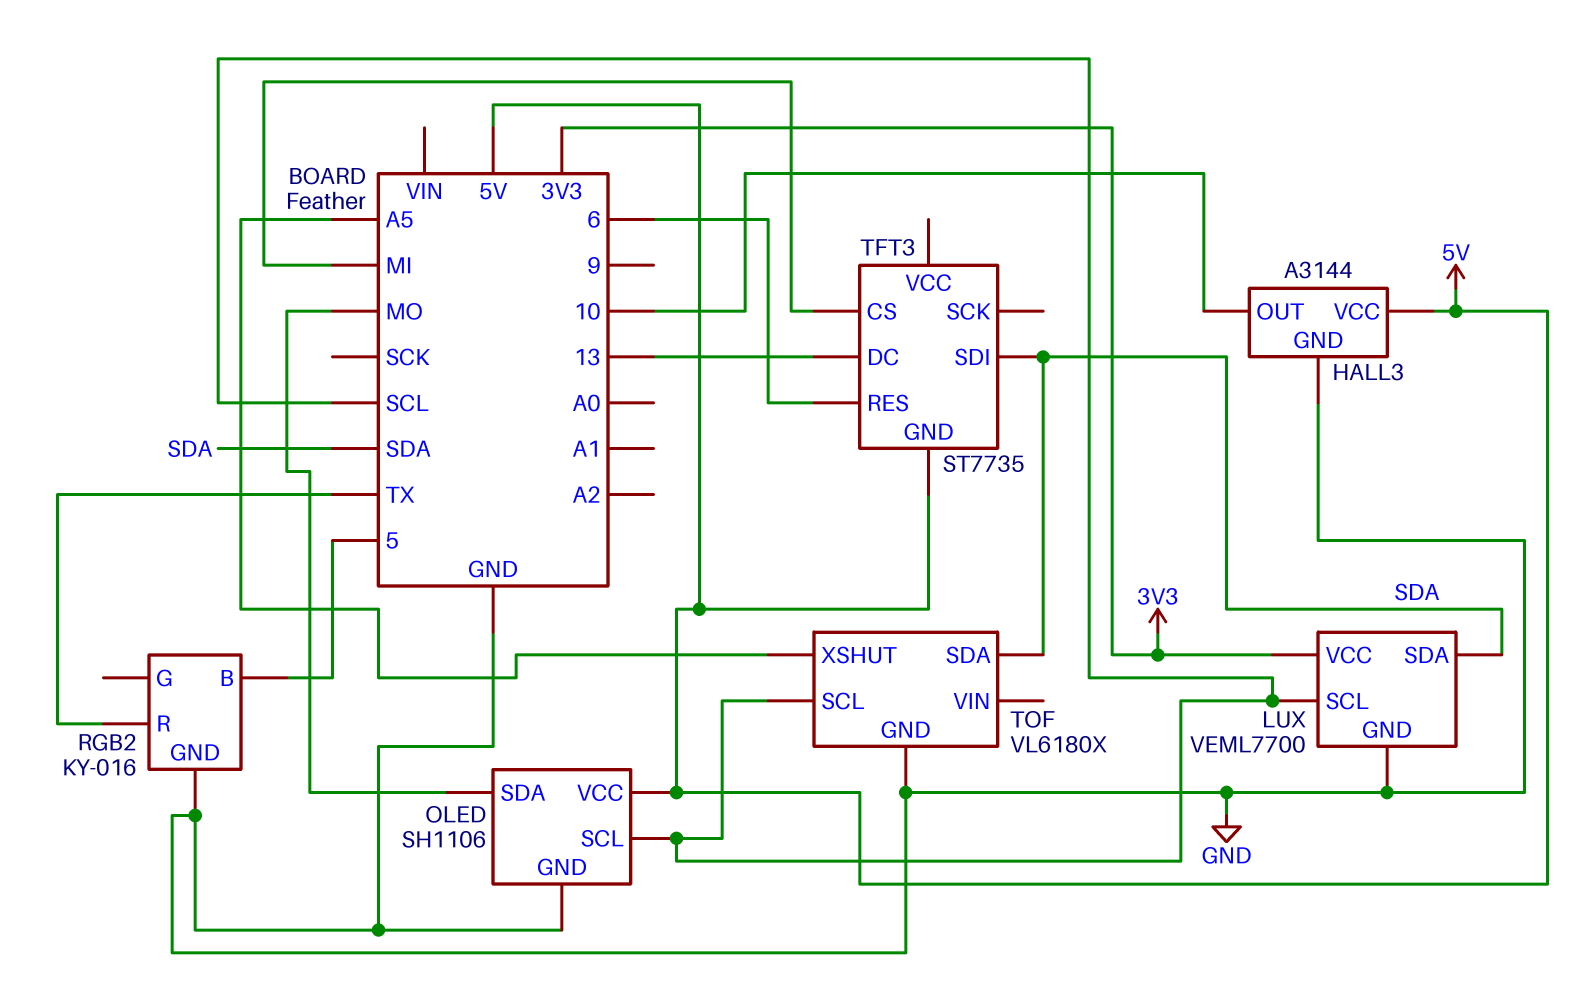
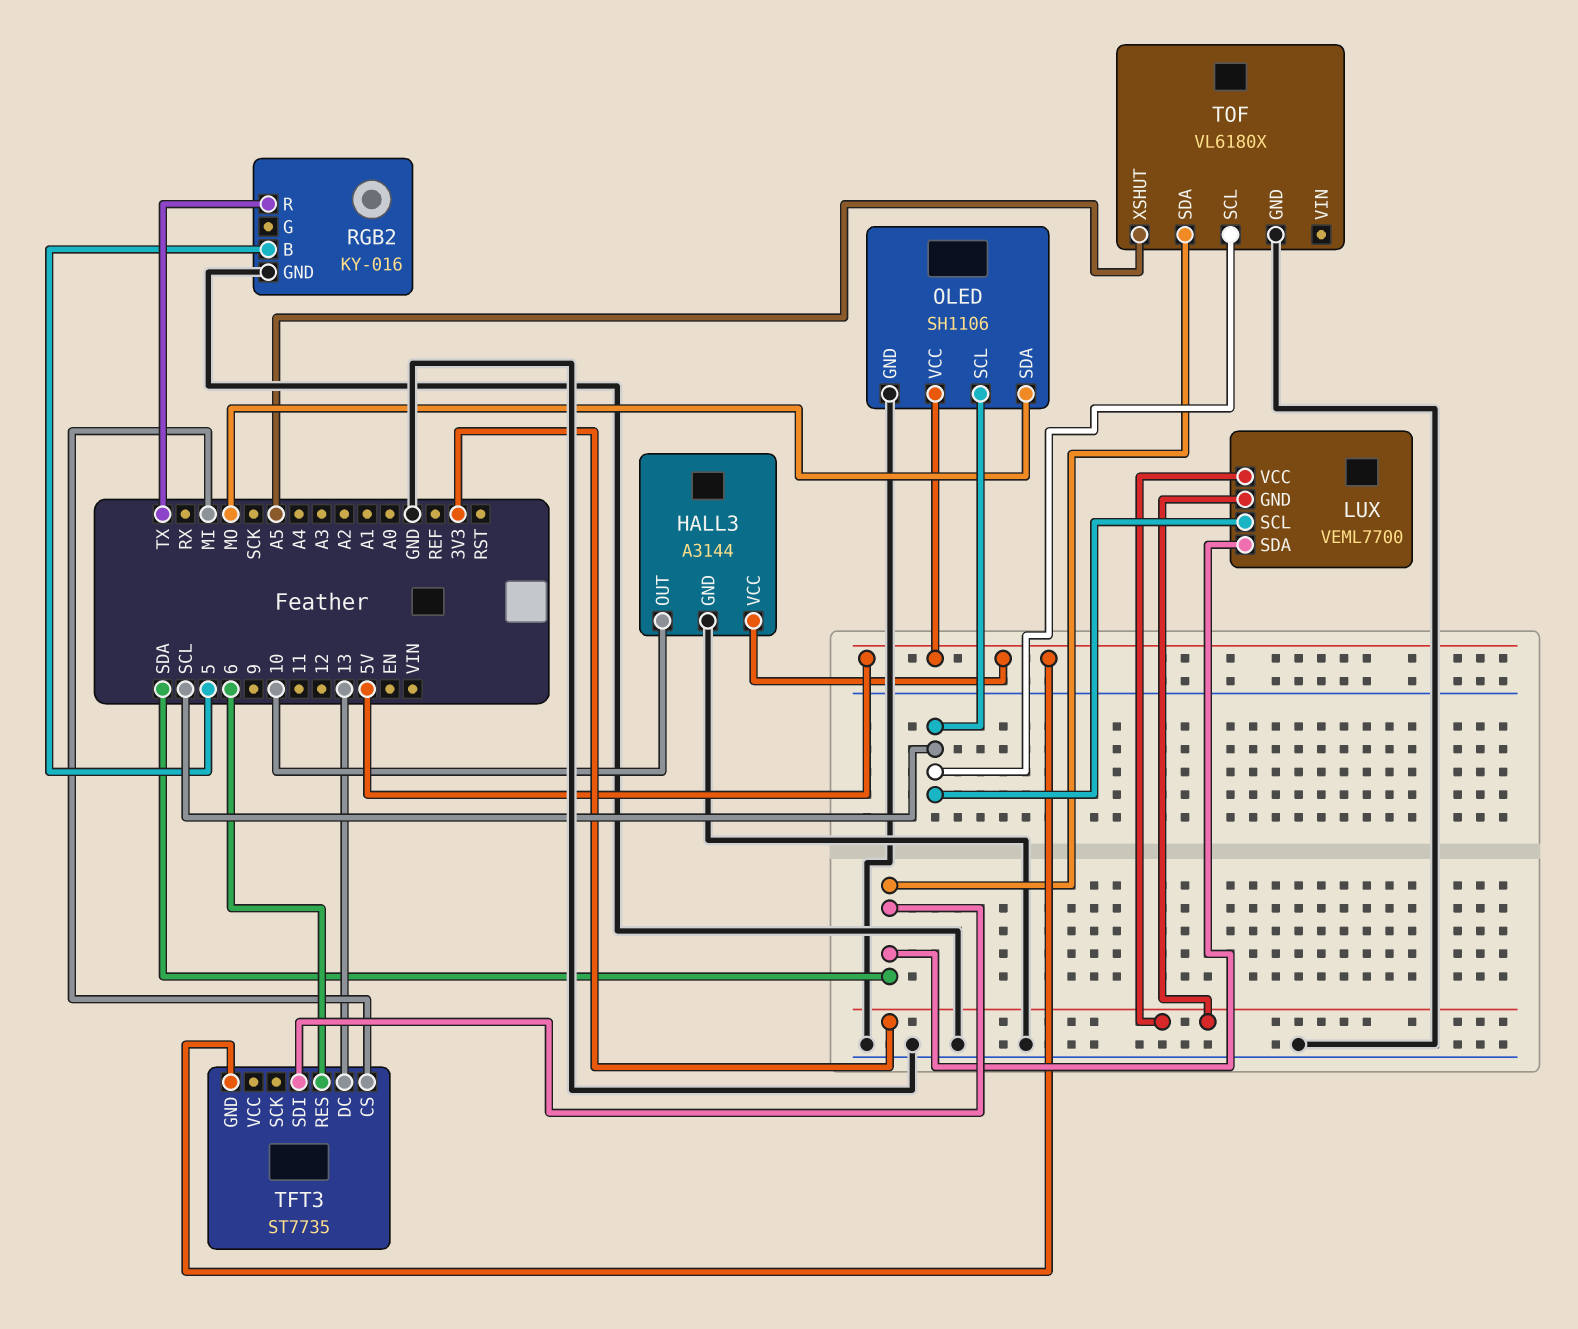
LUX pin GND: GND -> 3V3

